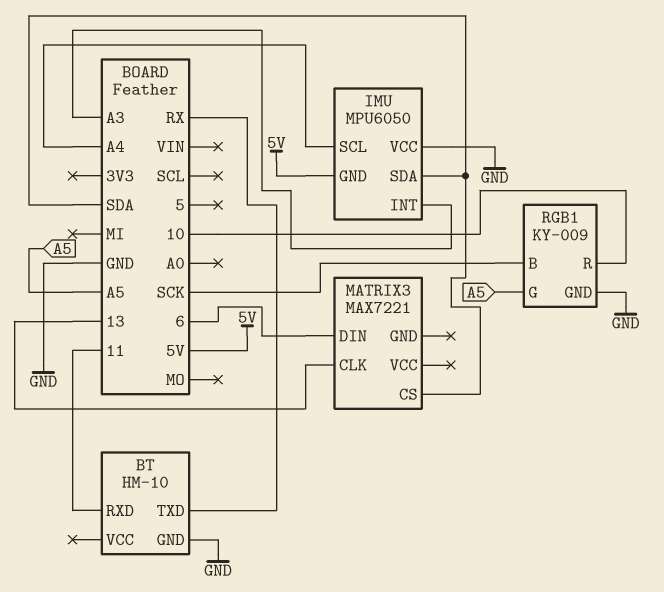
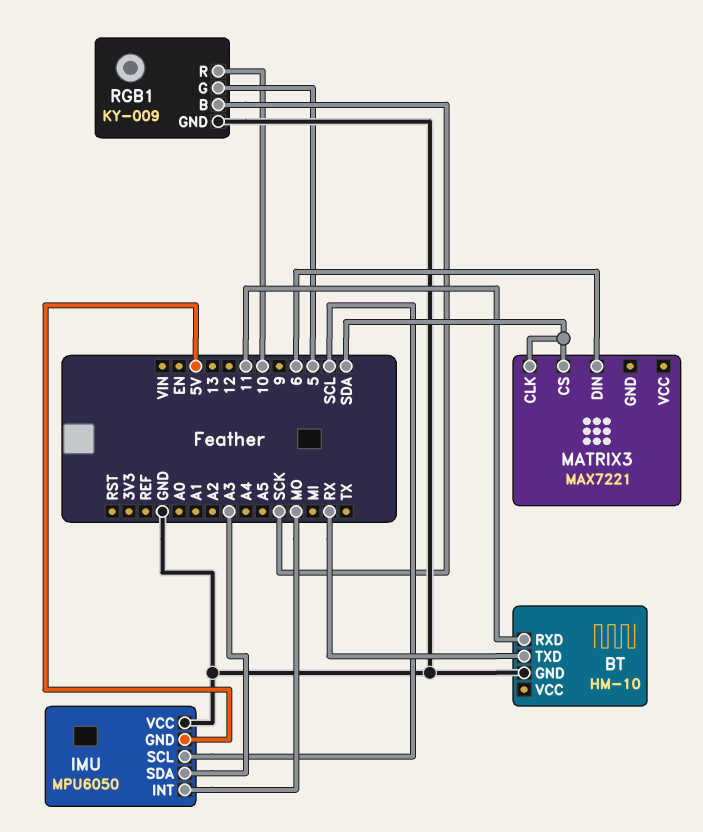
IMU pin INT: A3 -> MO
IMU pin SCL: A4 -> SCL
IMU pin SDA: SDA -> A3
MATRIX3 pin CLK: 13 -> SDA
RGB1 pin G: A5 -> 5

